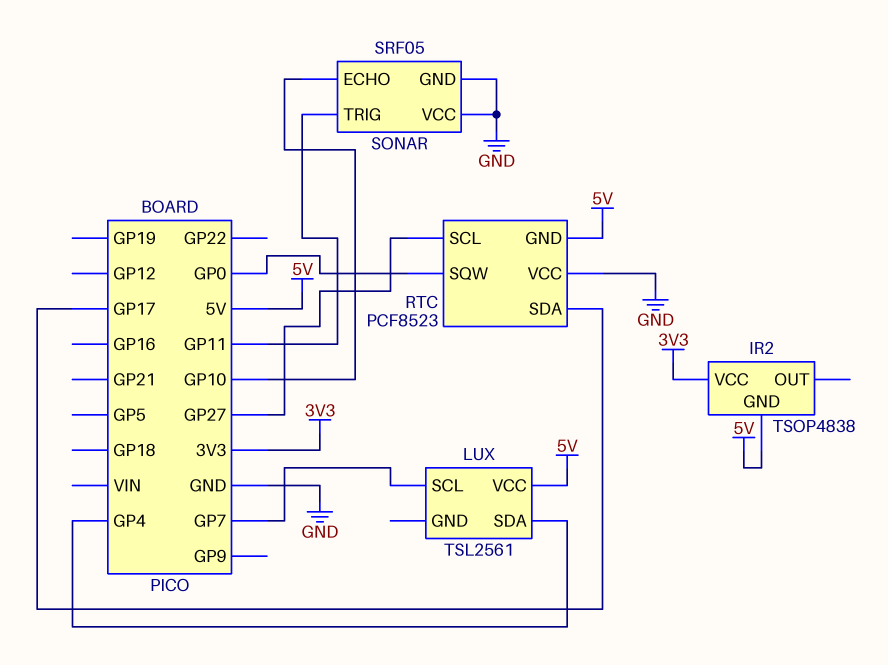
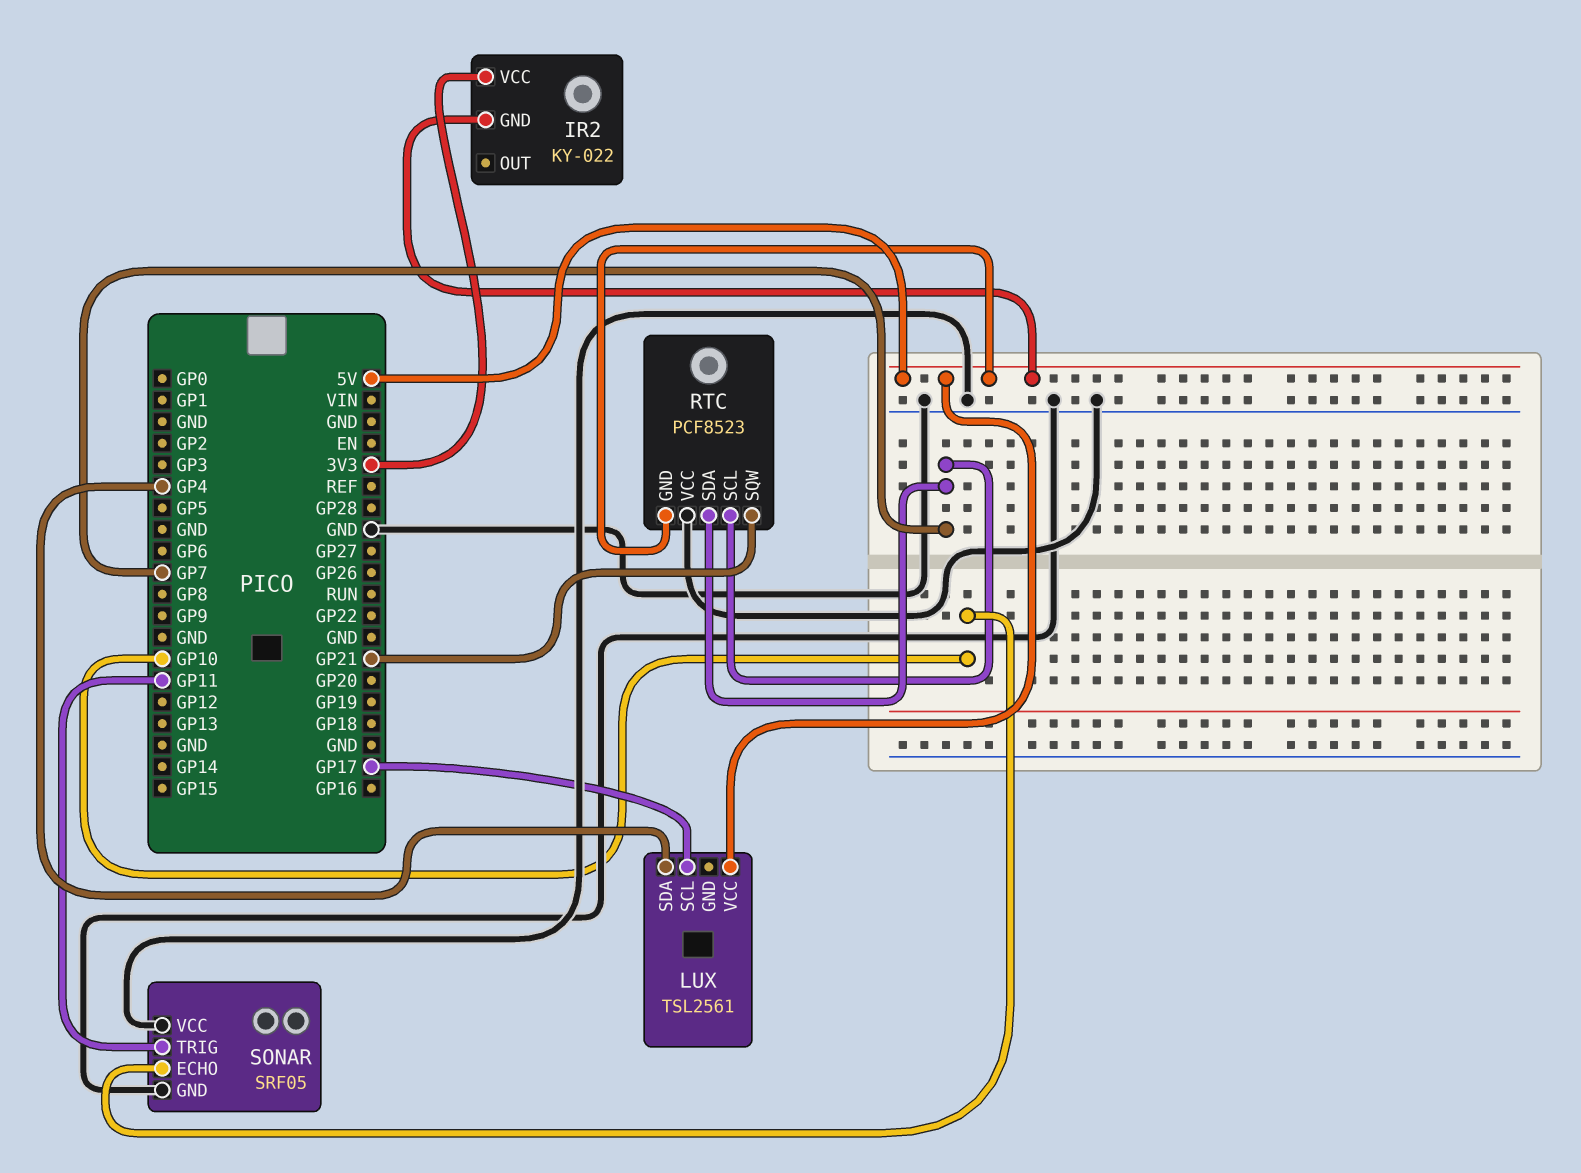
IR2: TSOP4838 -> KY-022
LUX pin SCL: GP7 -> GP17
RTC pin SCL: GP27 -> GP7
RTC pin SDA: GP17 -> GP7
RTC pin SQW: GP0 -> GP21

